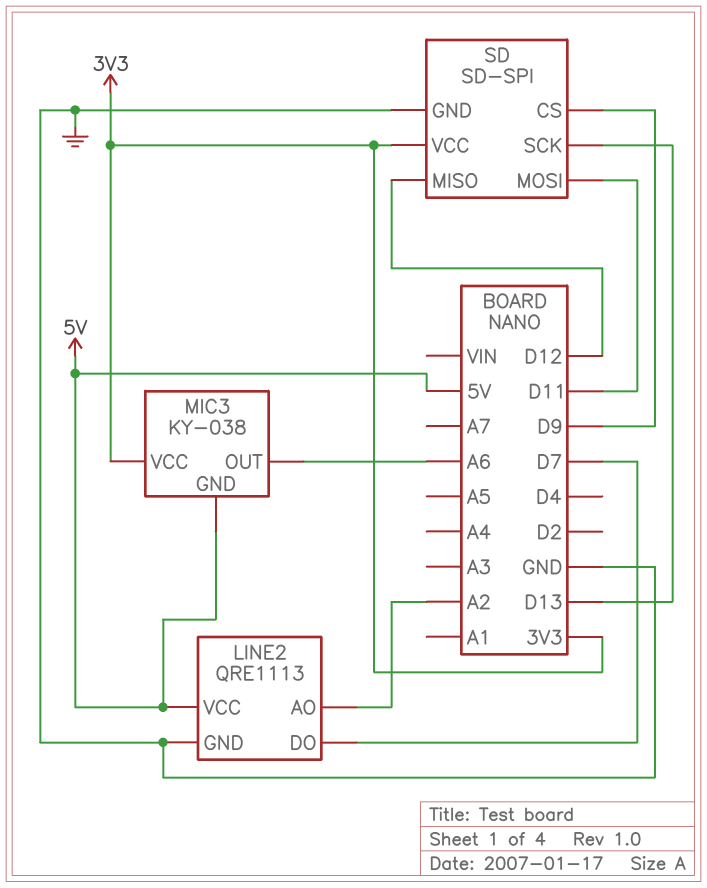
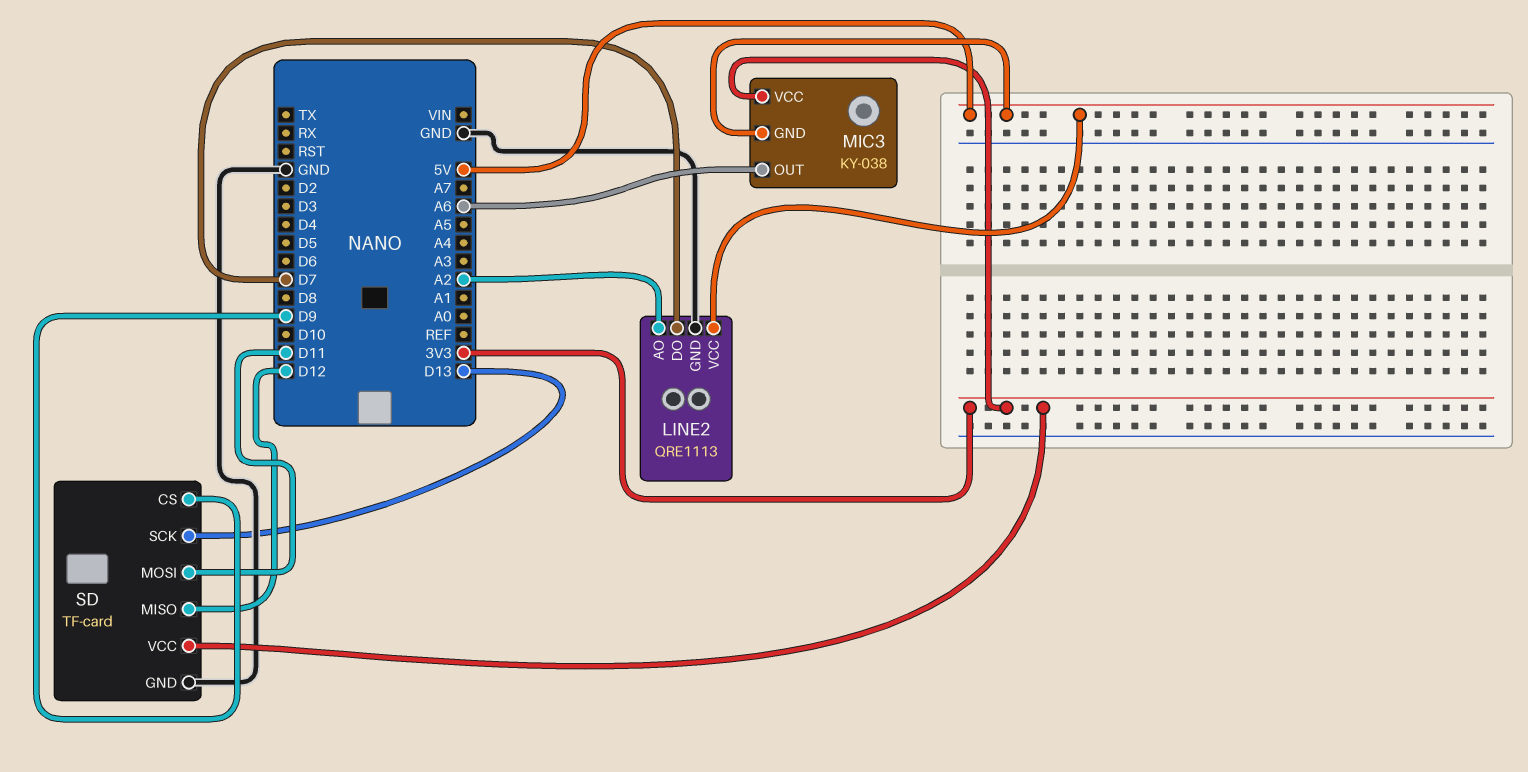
SD: SD-SPI -> TF-card

